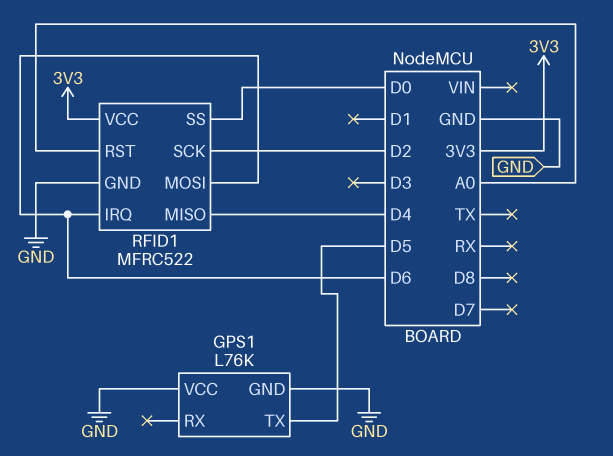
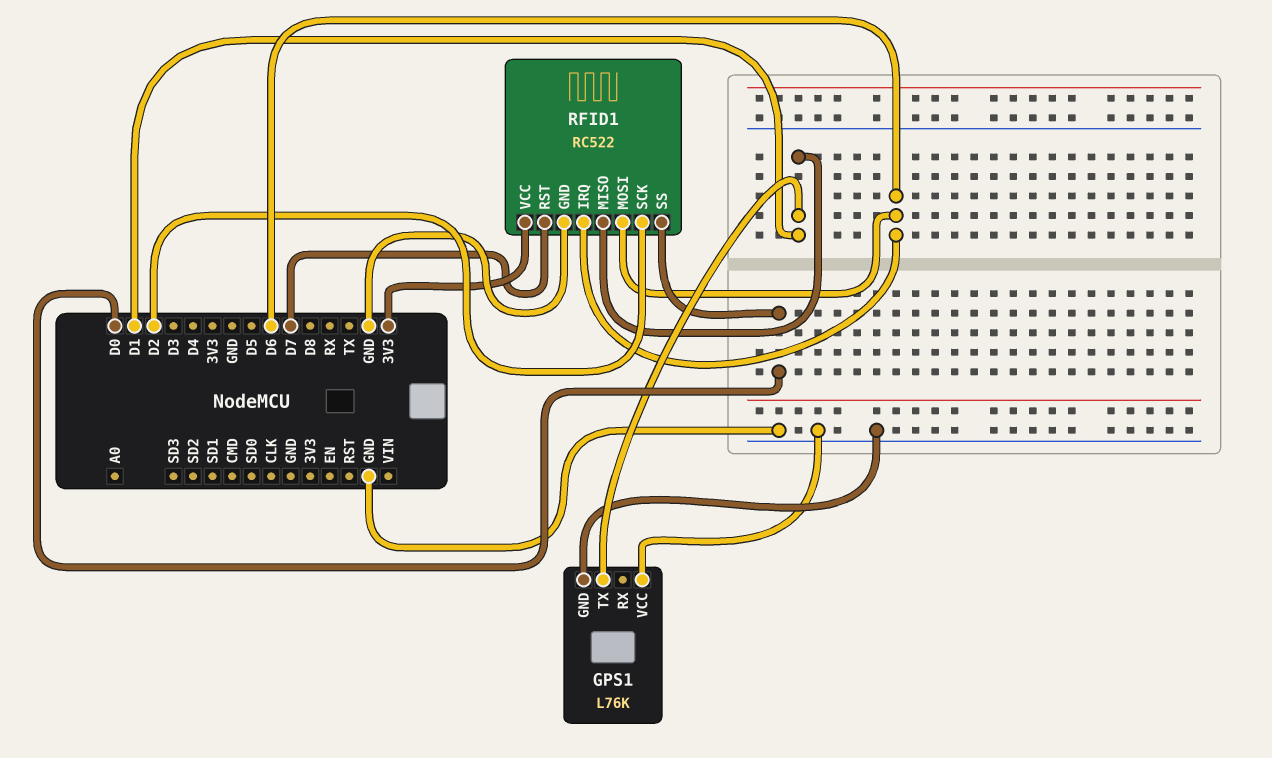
GPS1 pin TX: D5 -> D1
RFID1: MFRC522 -> RC522
RFID1 pin MISO: D4 -> D1
RFID1 pin RST: A0 -> D7

